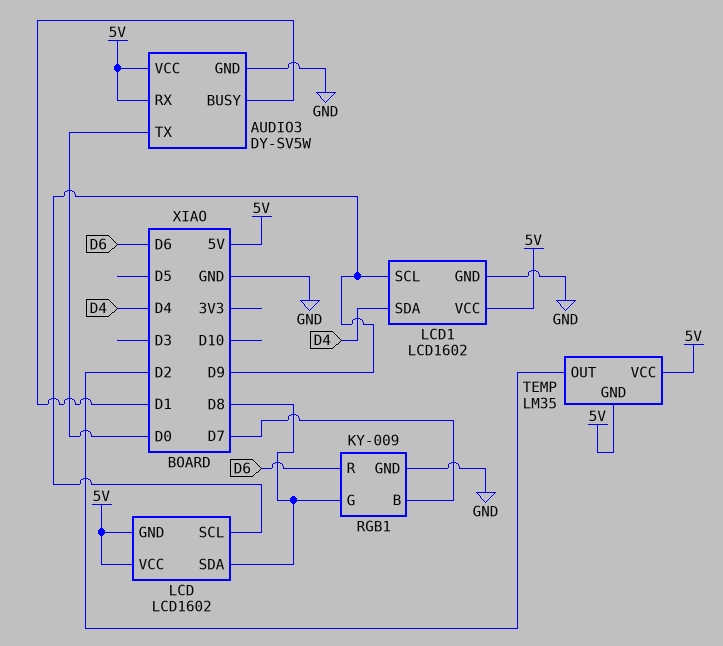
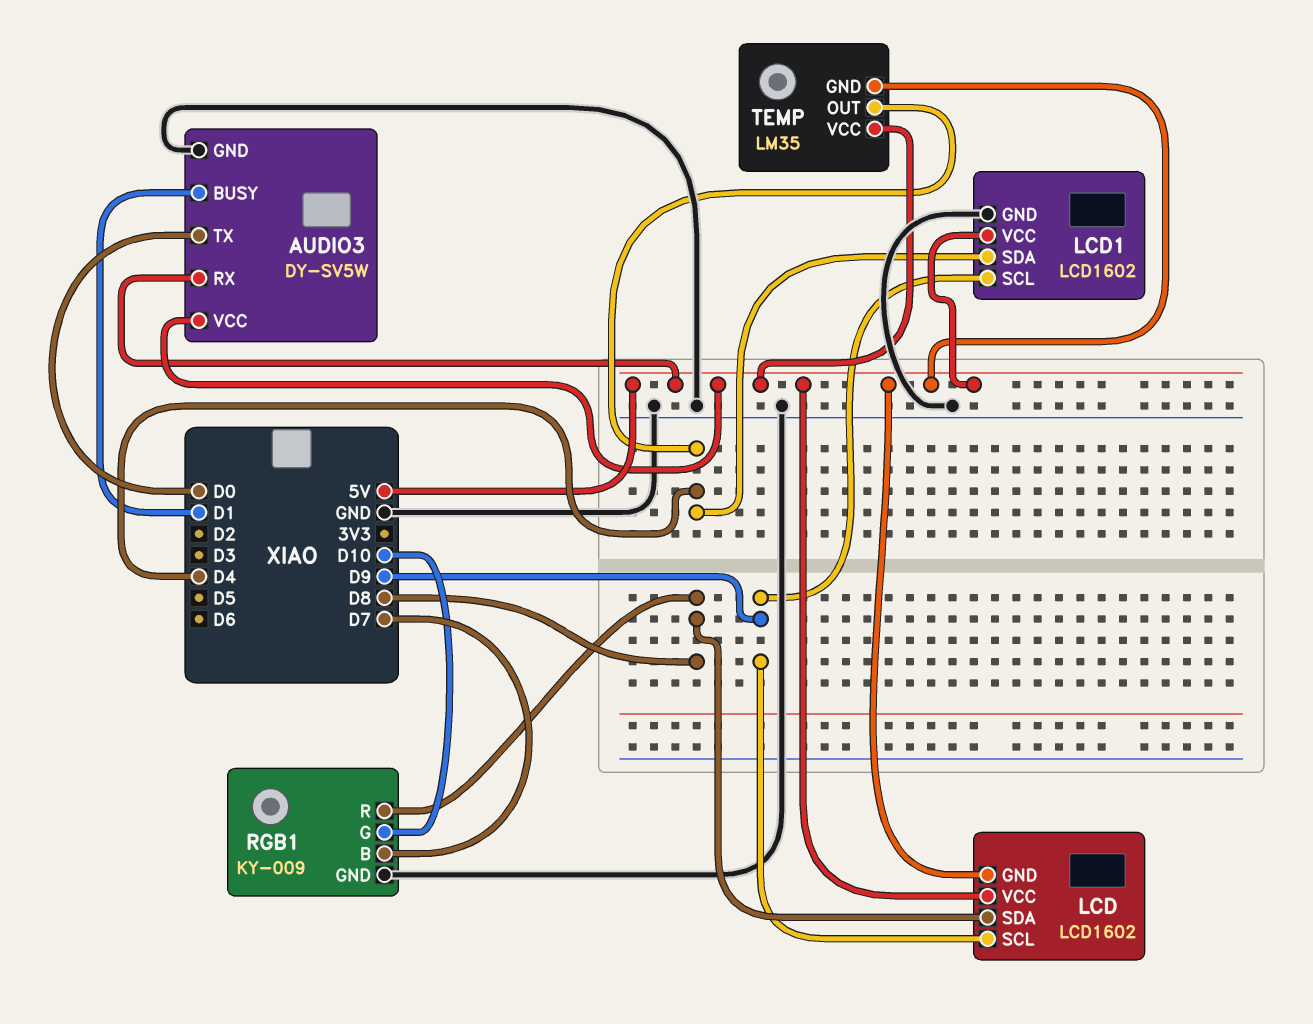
RGB1 pin G: D8 -> D10
RGB1 pin R: D6 -> D8
TEMP pin OUT: D2 -> D4

